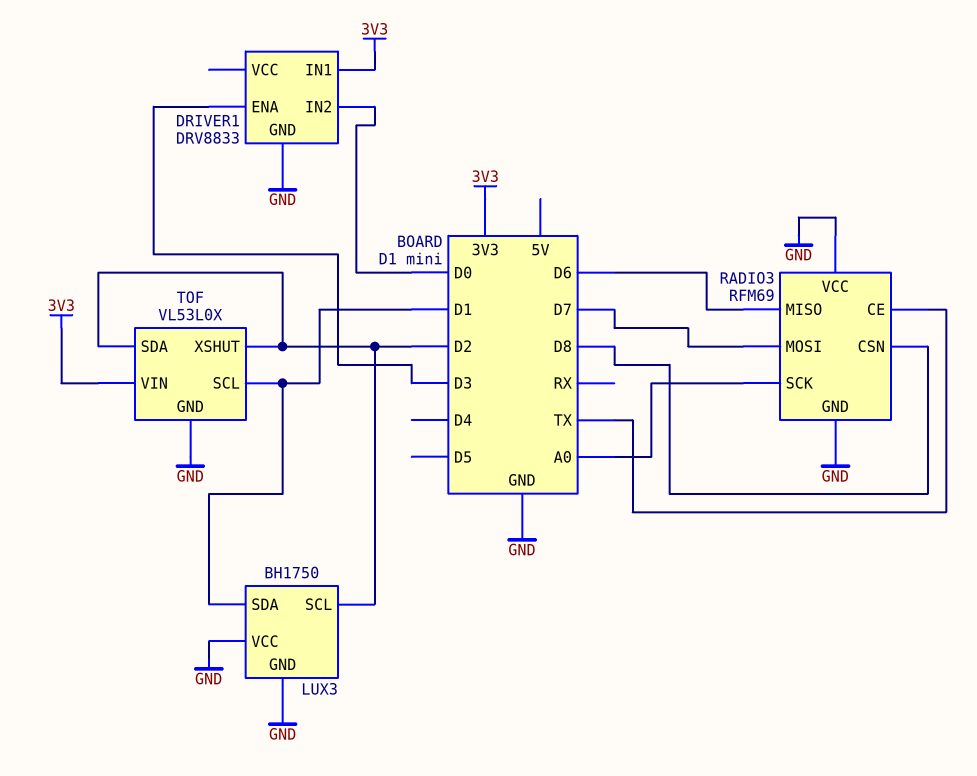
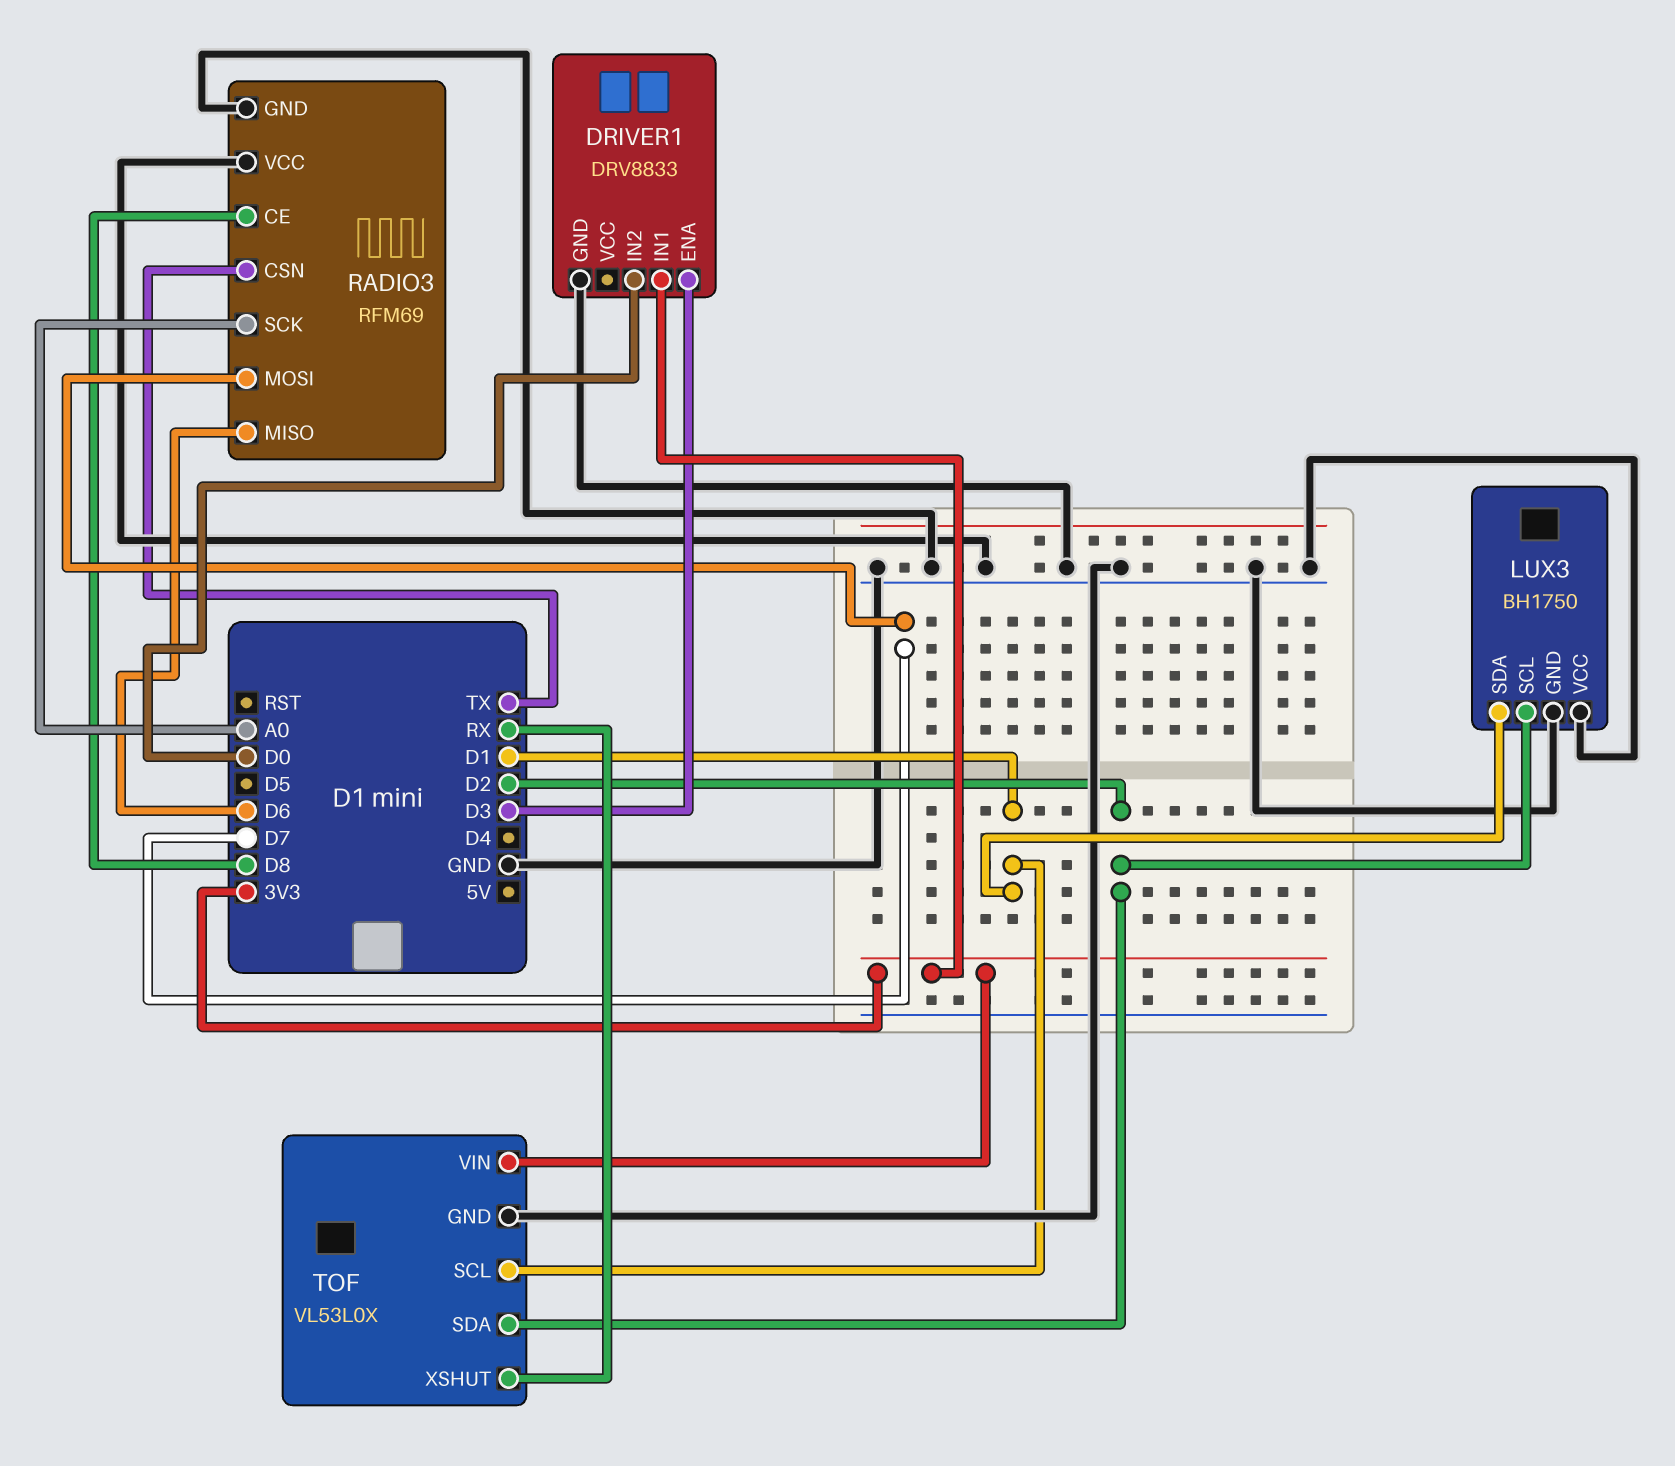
RADIO3 pin CE: TX -> D8
RADIO3 pin CSN: D8 -> TX
TOF pin XSHUT: D2 -> RX

